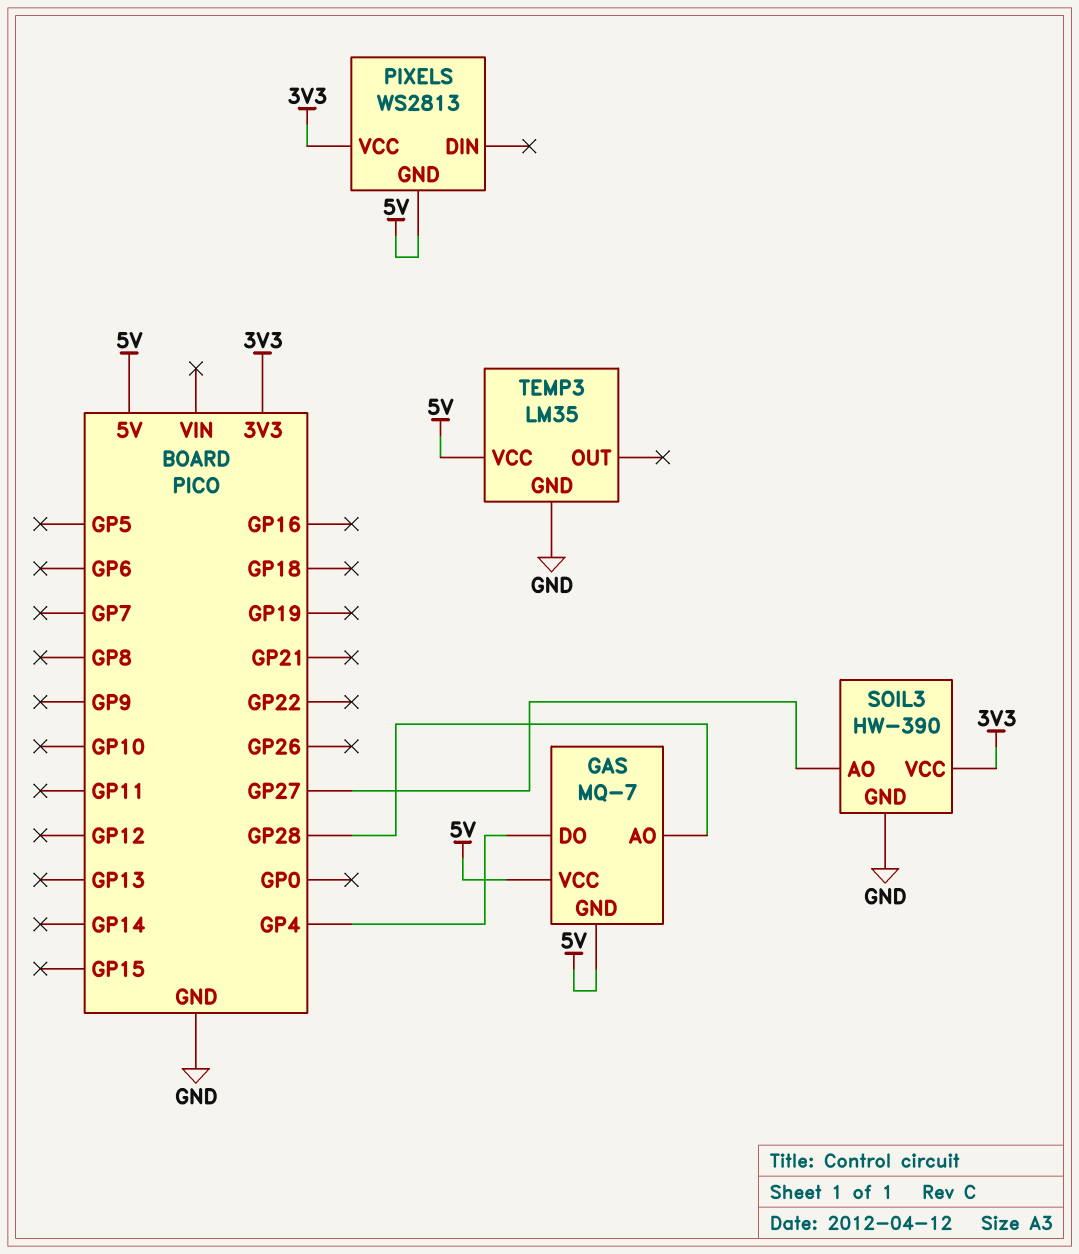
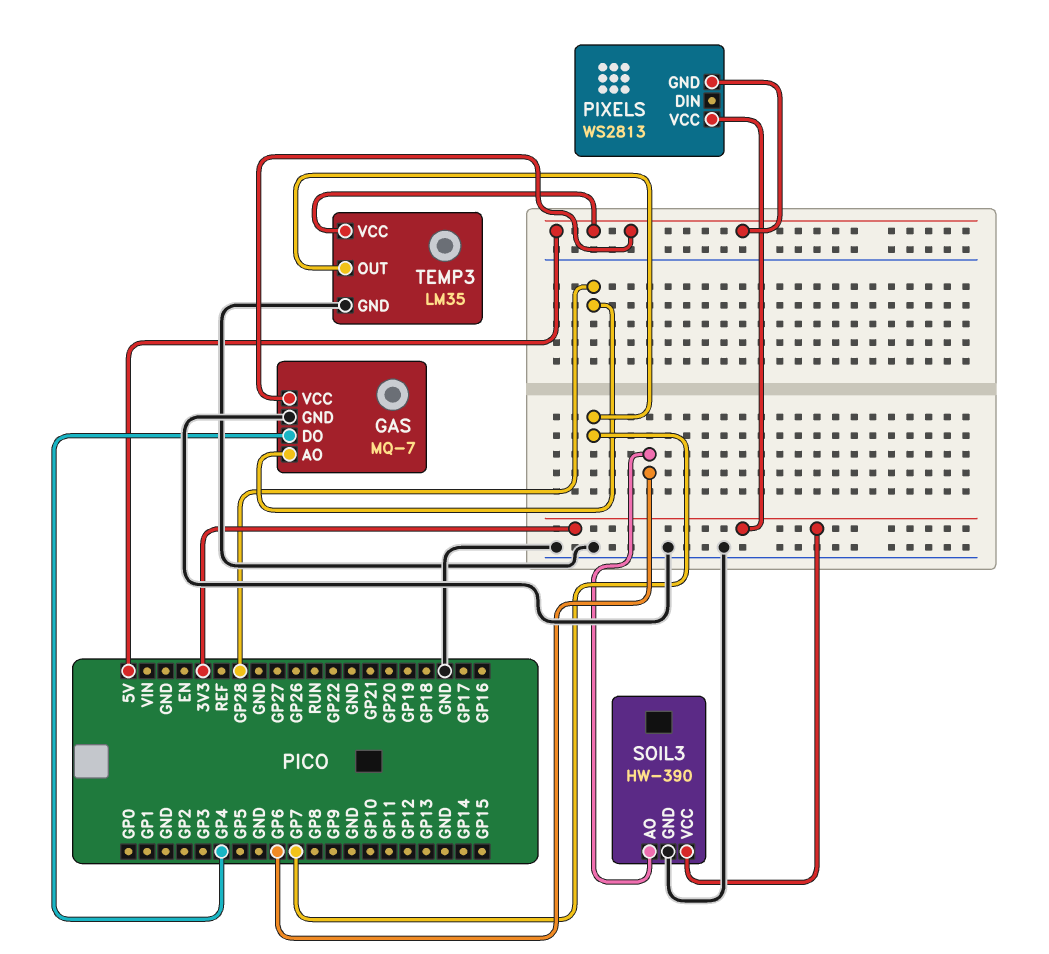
GAS pin GND: 5V -> GND
SOIL3 pin AO: GP27 -> GP6
TEMP3 pin OUT: none -> GP7

